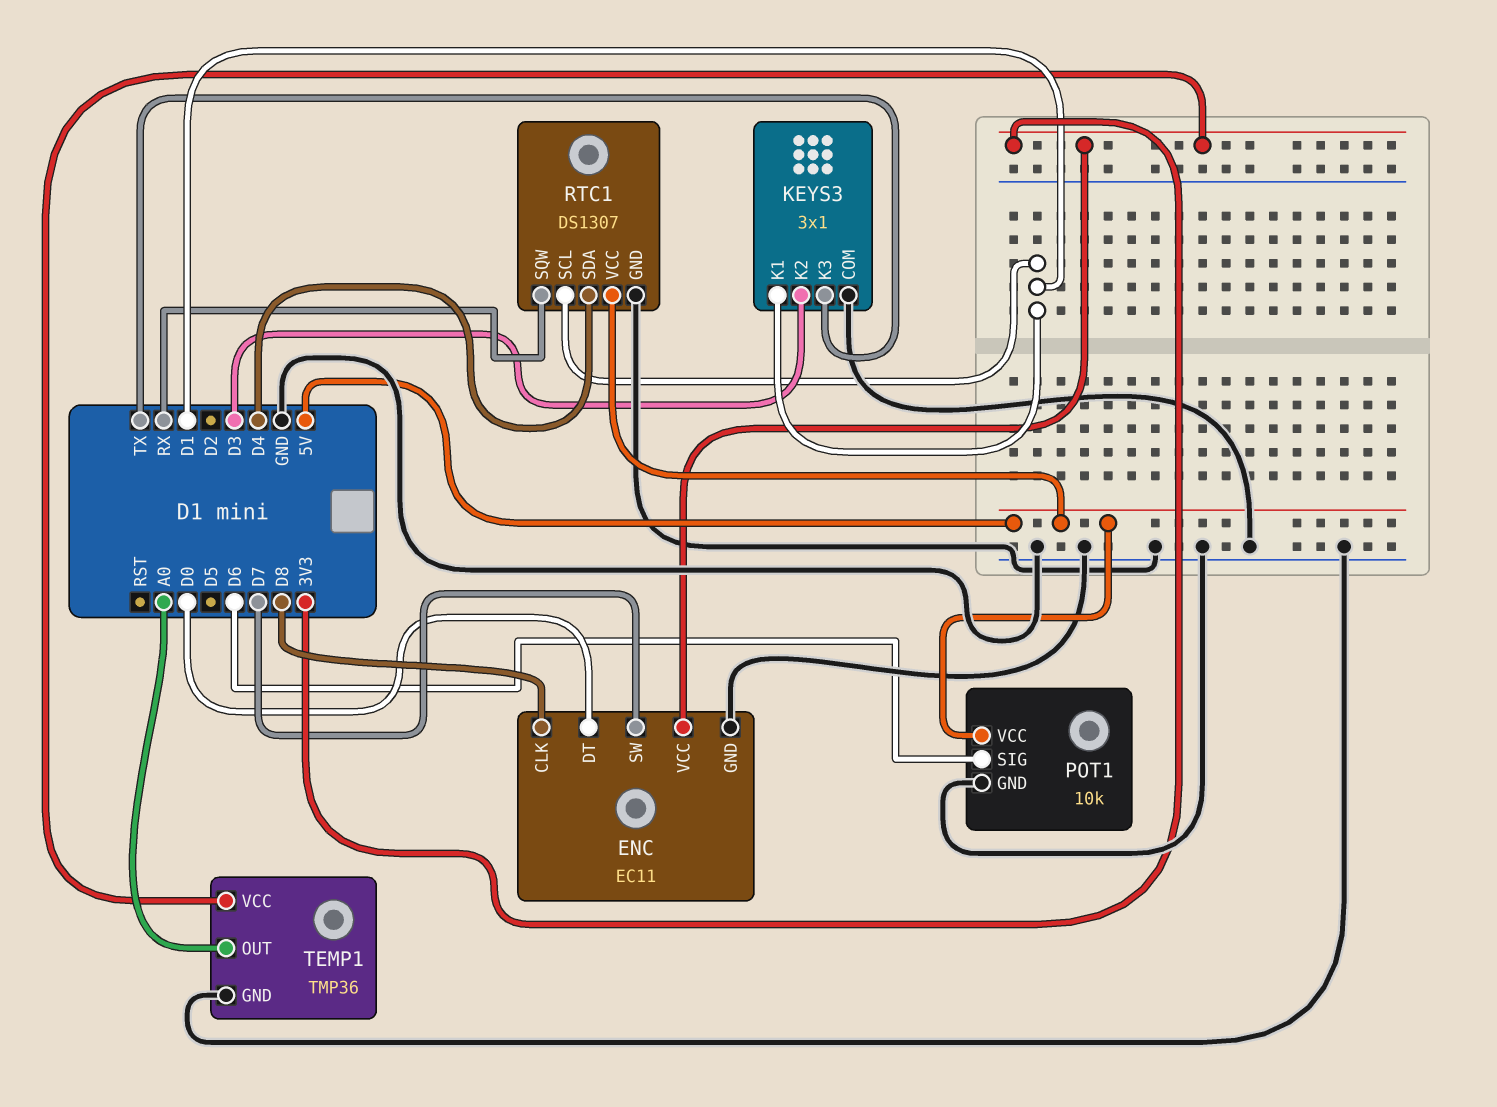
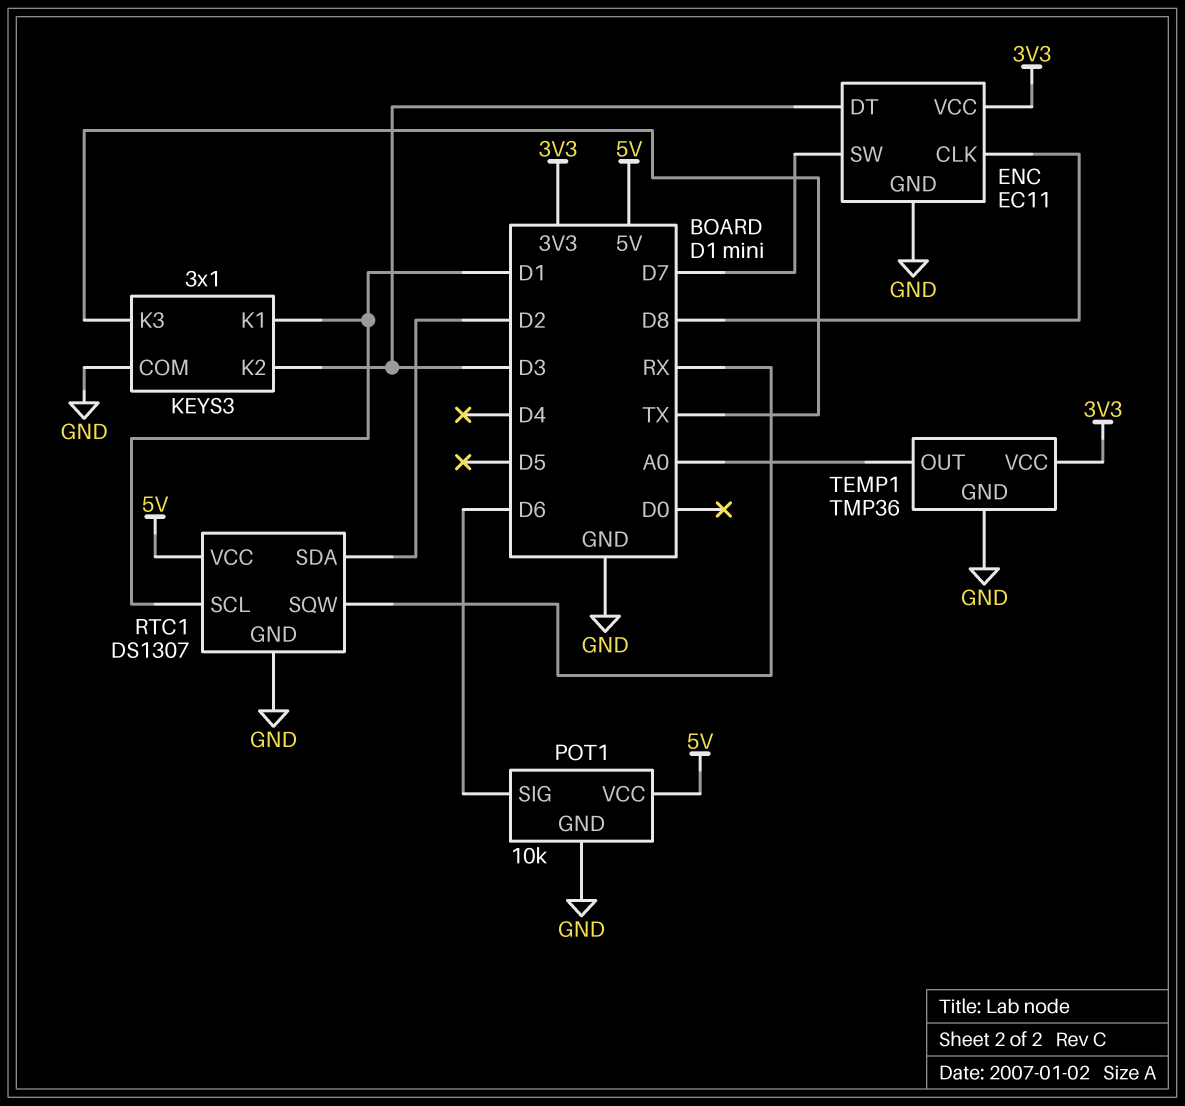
ENC pin DT: D0 -> D3
RTC1 pin SDA: D4 -> D2

